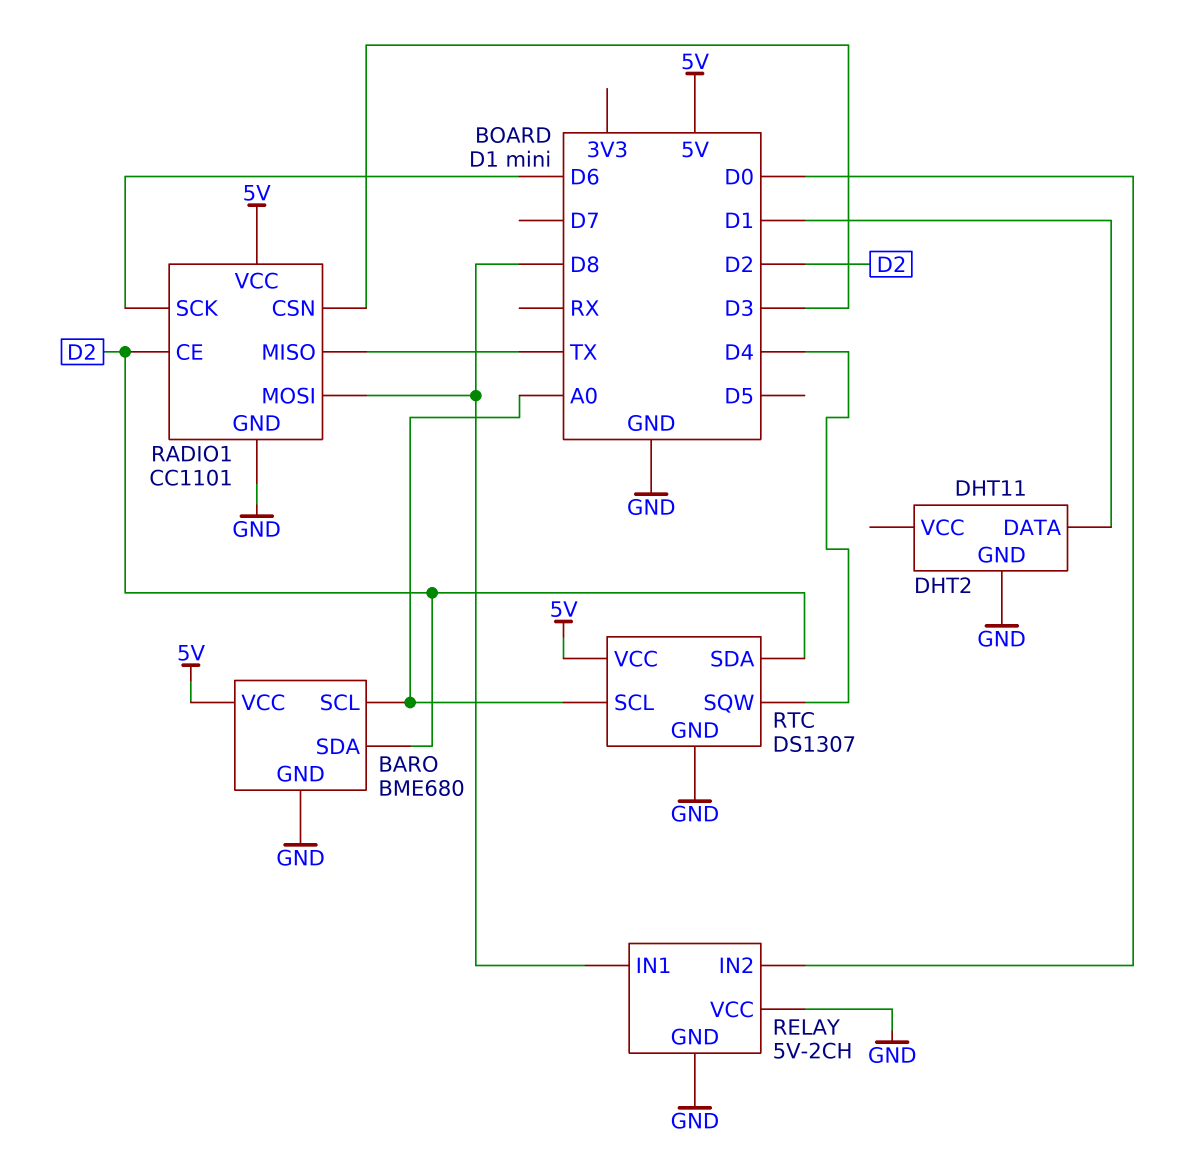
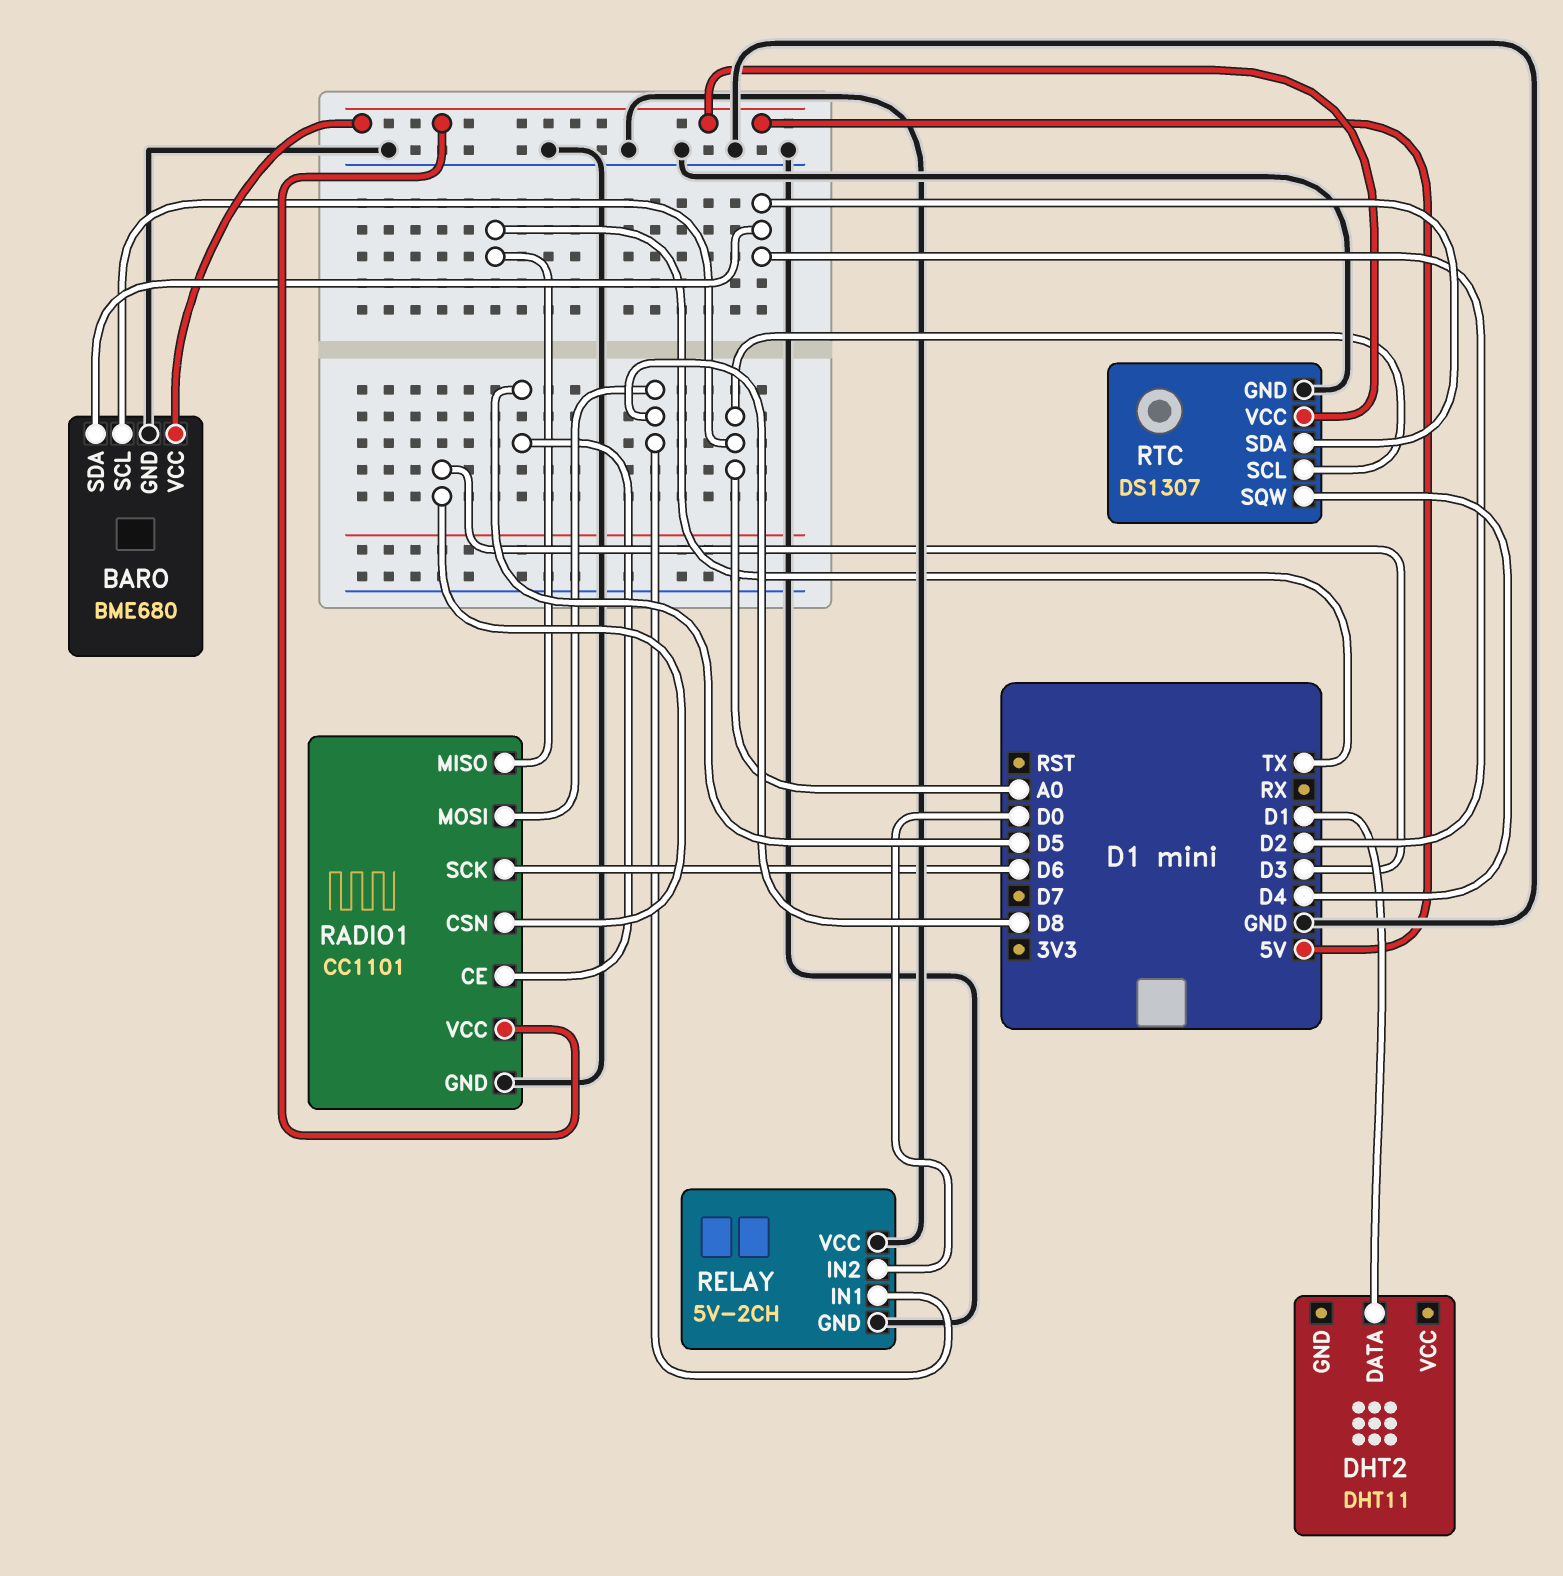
DHT2 pin GND: GND -> none
RADIO1 pin CE: D2 -> D5

